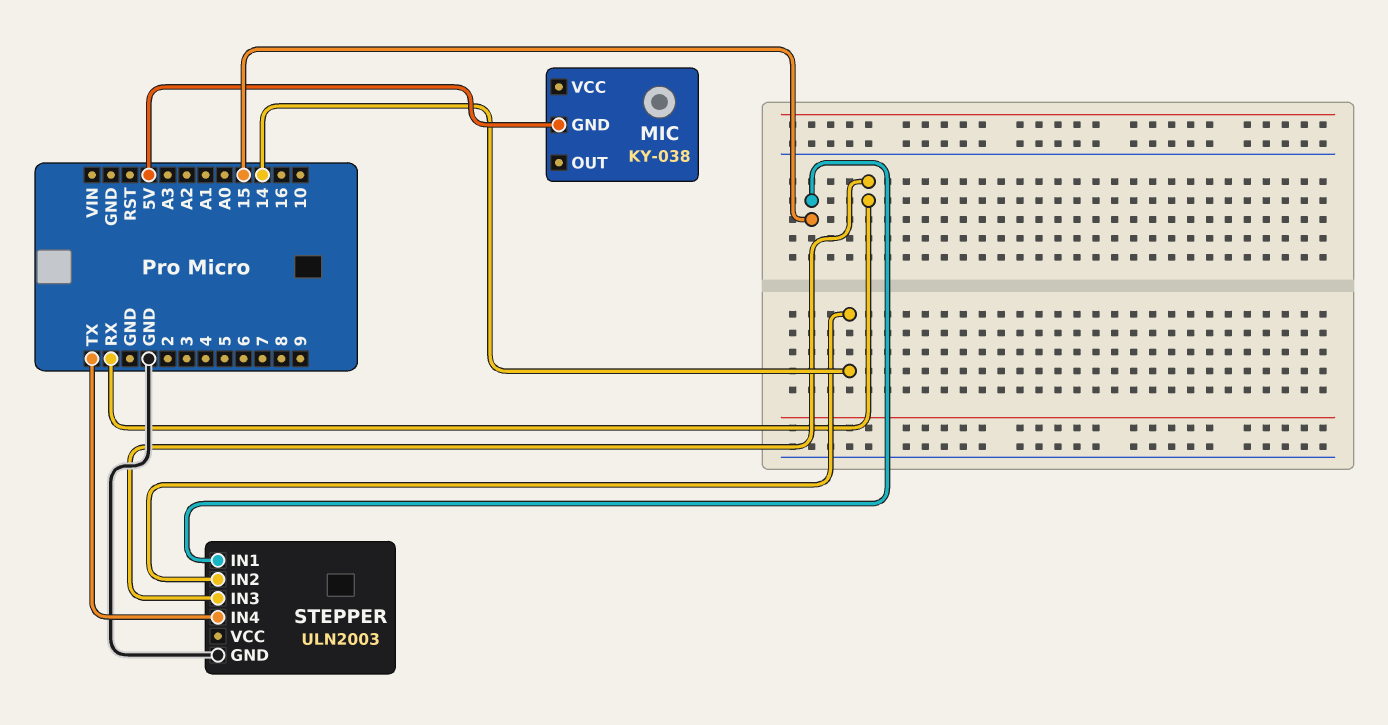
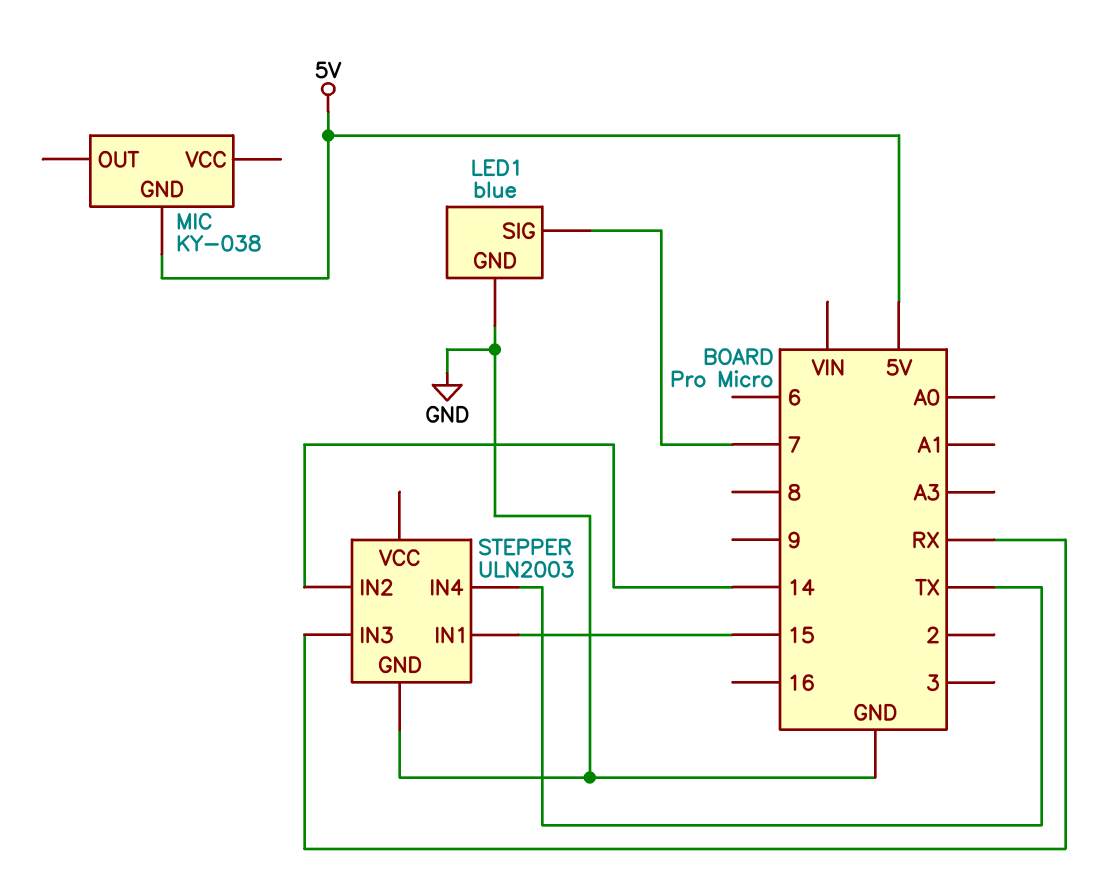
LED1: none -> blue
LED1 pin GND: none -> GND
LED1 pin SIG: none -> 7

